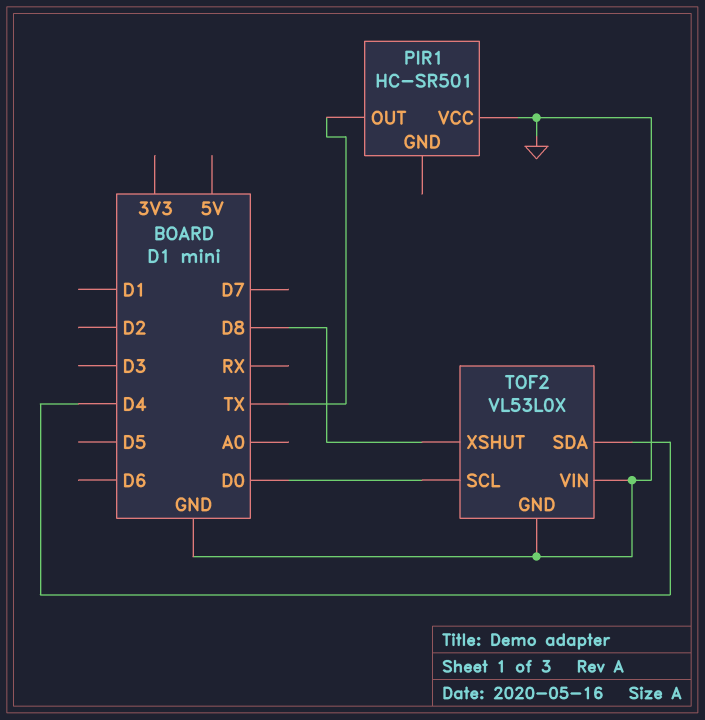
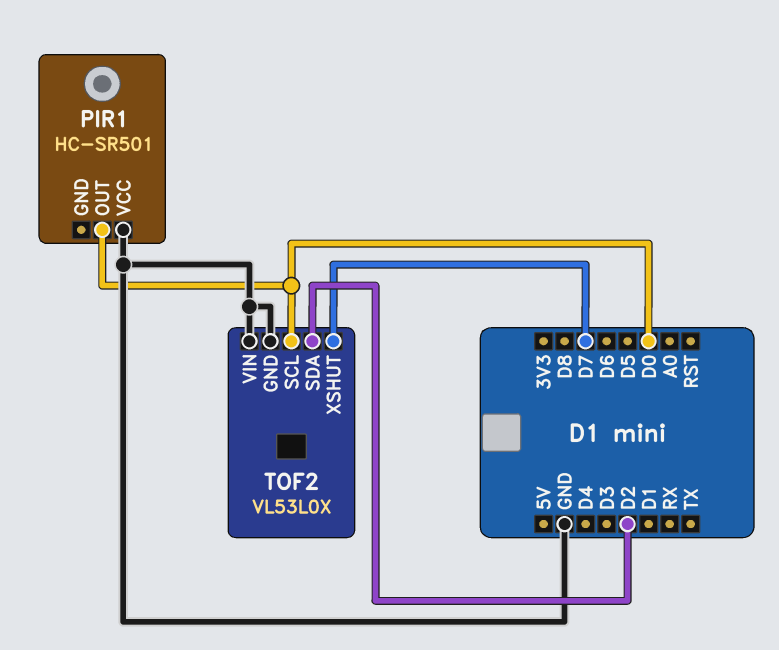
PIR1 pin OUT: TX -> D0
TOF2 pin SDA: D4 -> D2
TOF2 pin XSHUT: D8 -> D7

